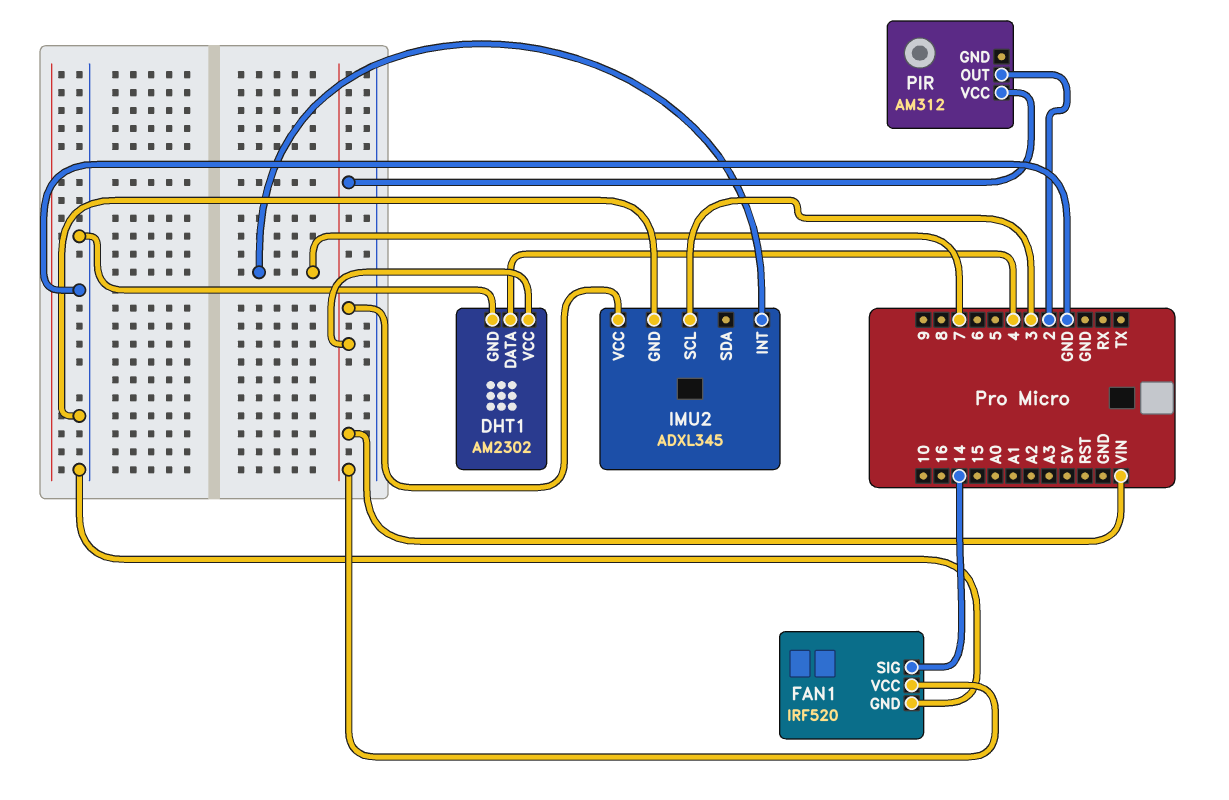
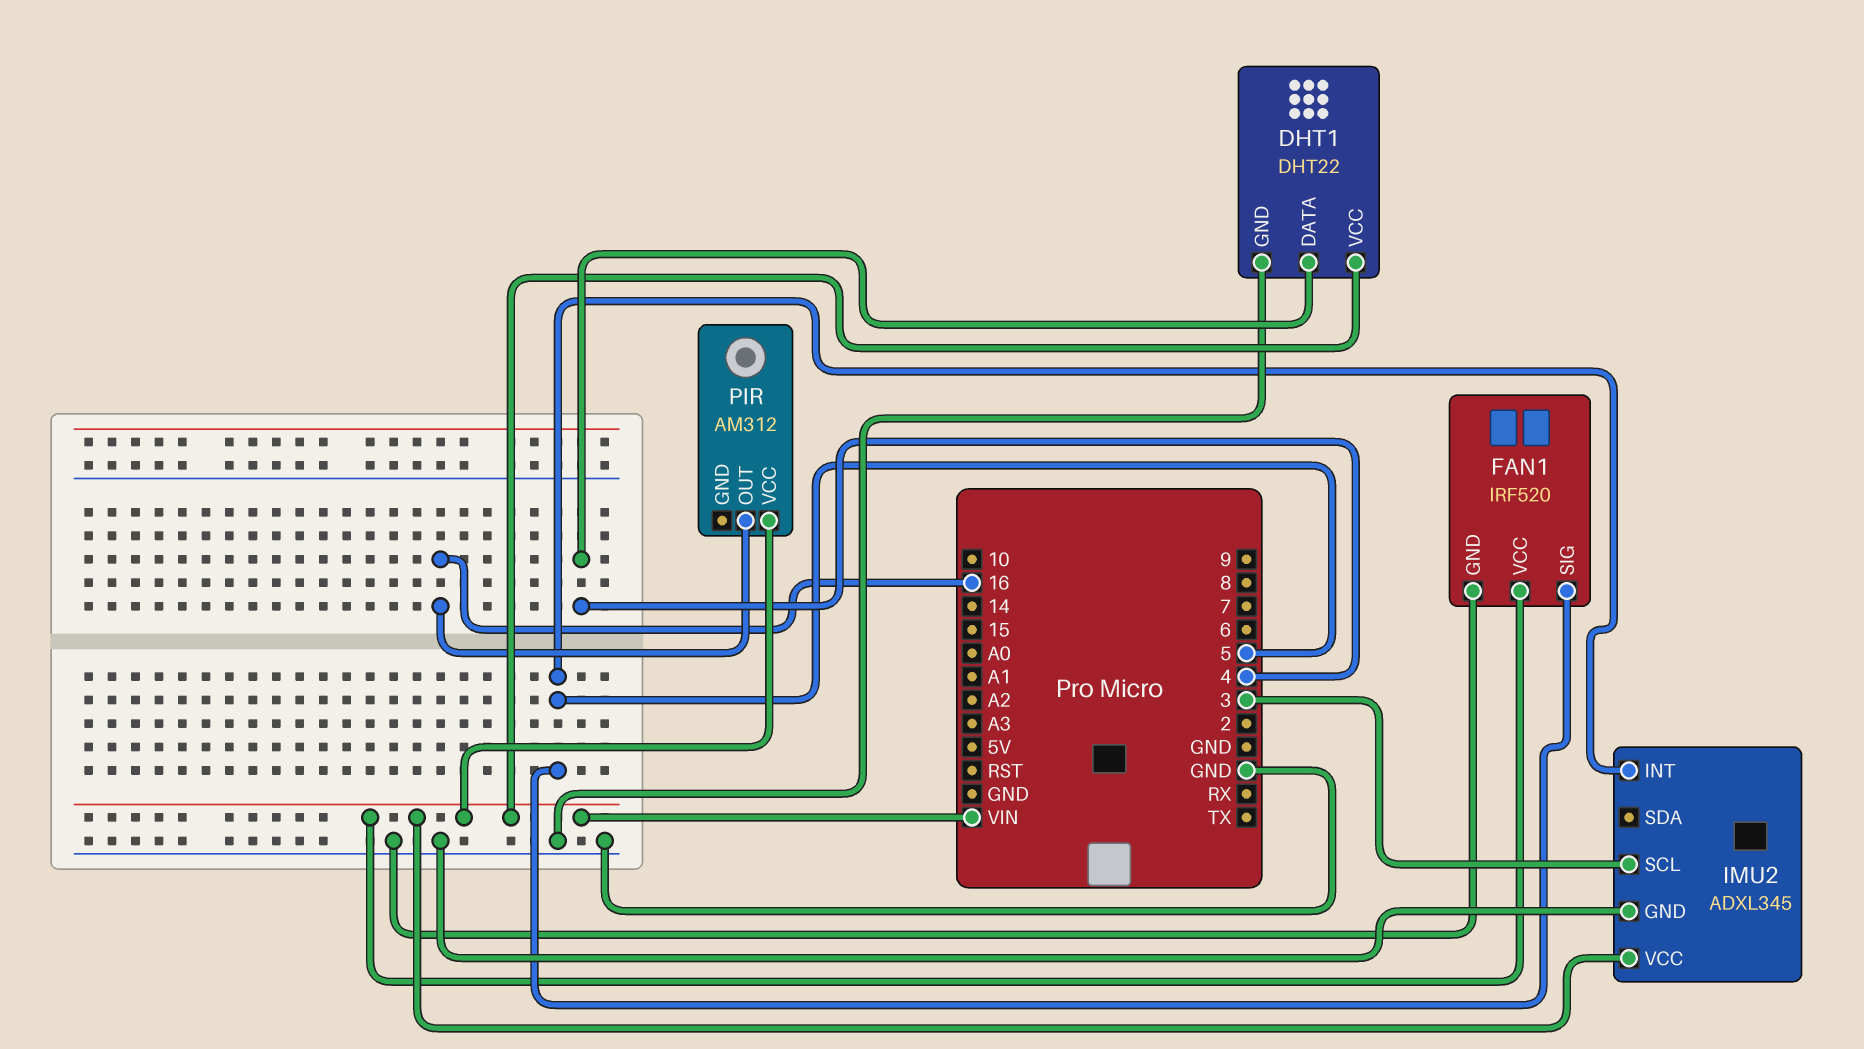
DHT1: AM2302 -> DHT22
FAN1 pin SIG: 14 -> 5
IMU2 pin INT: 7 -> 5
PIR pin OUT: 2 -> 16

